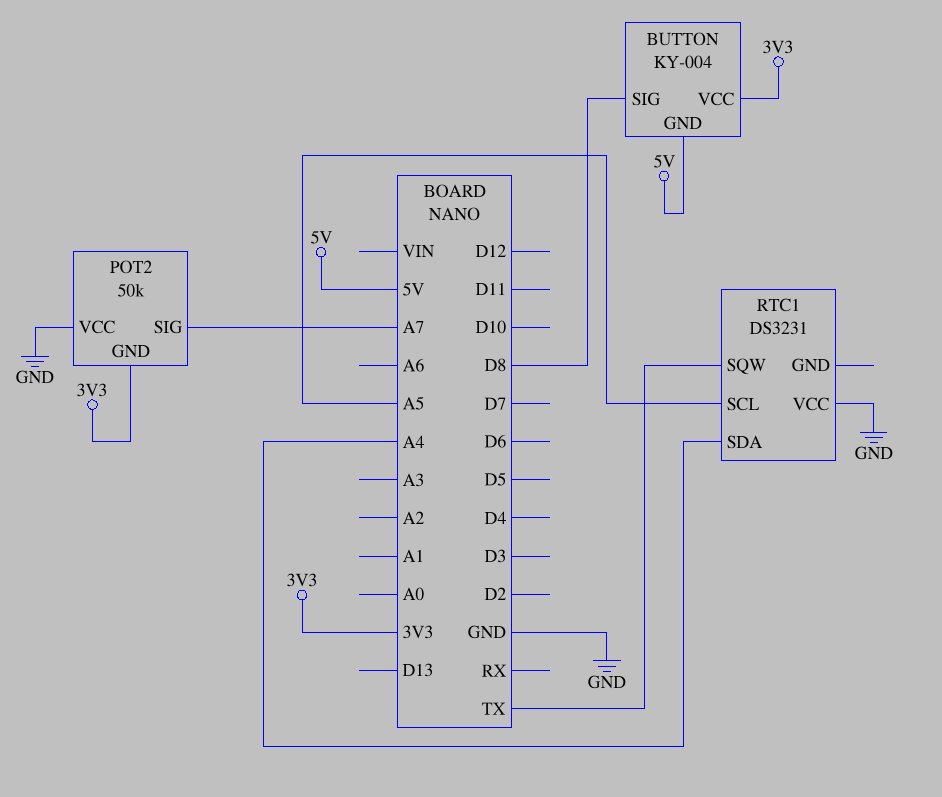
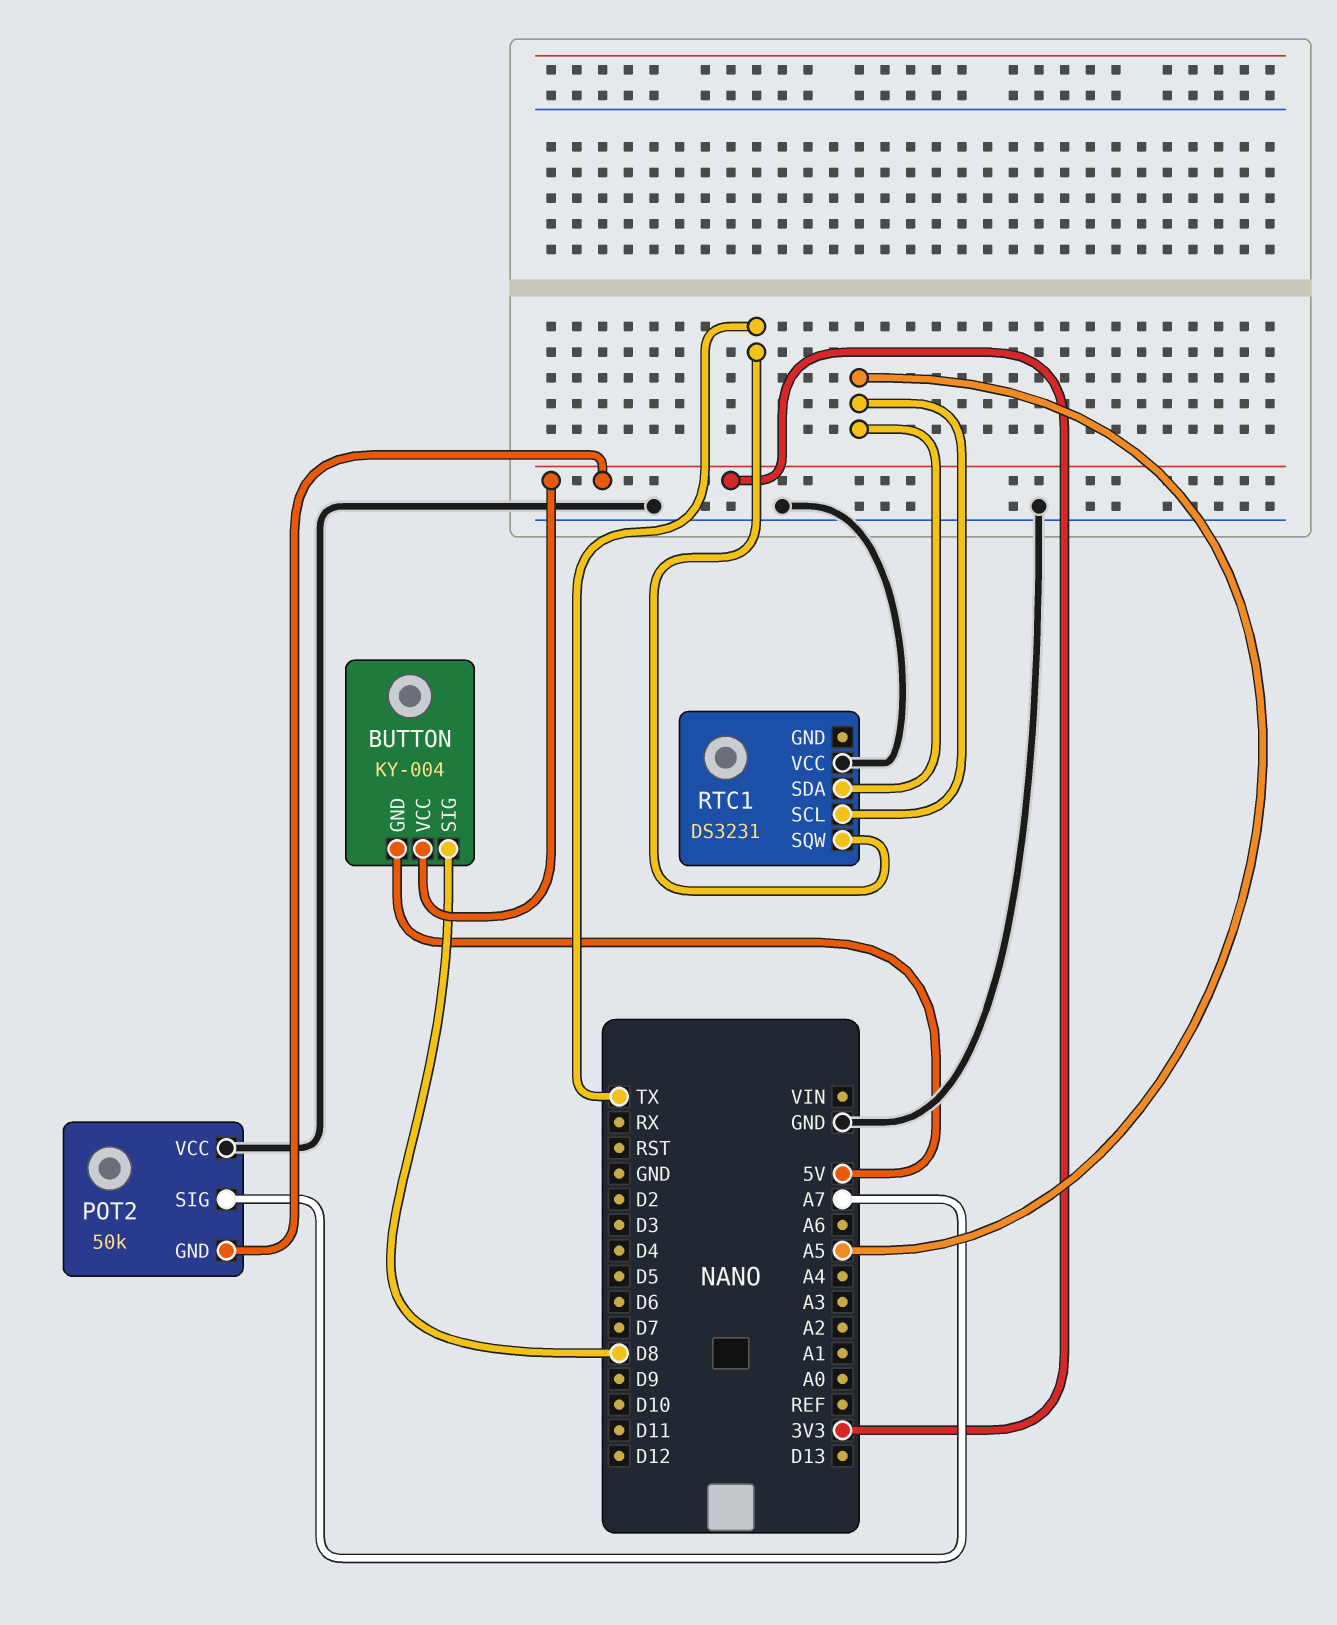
RTC1 pin SDA: A4 -> A5

